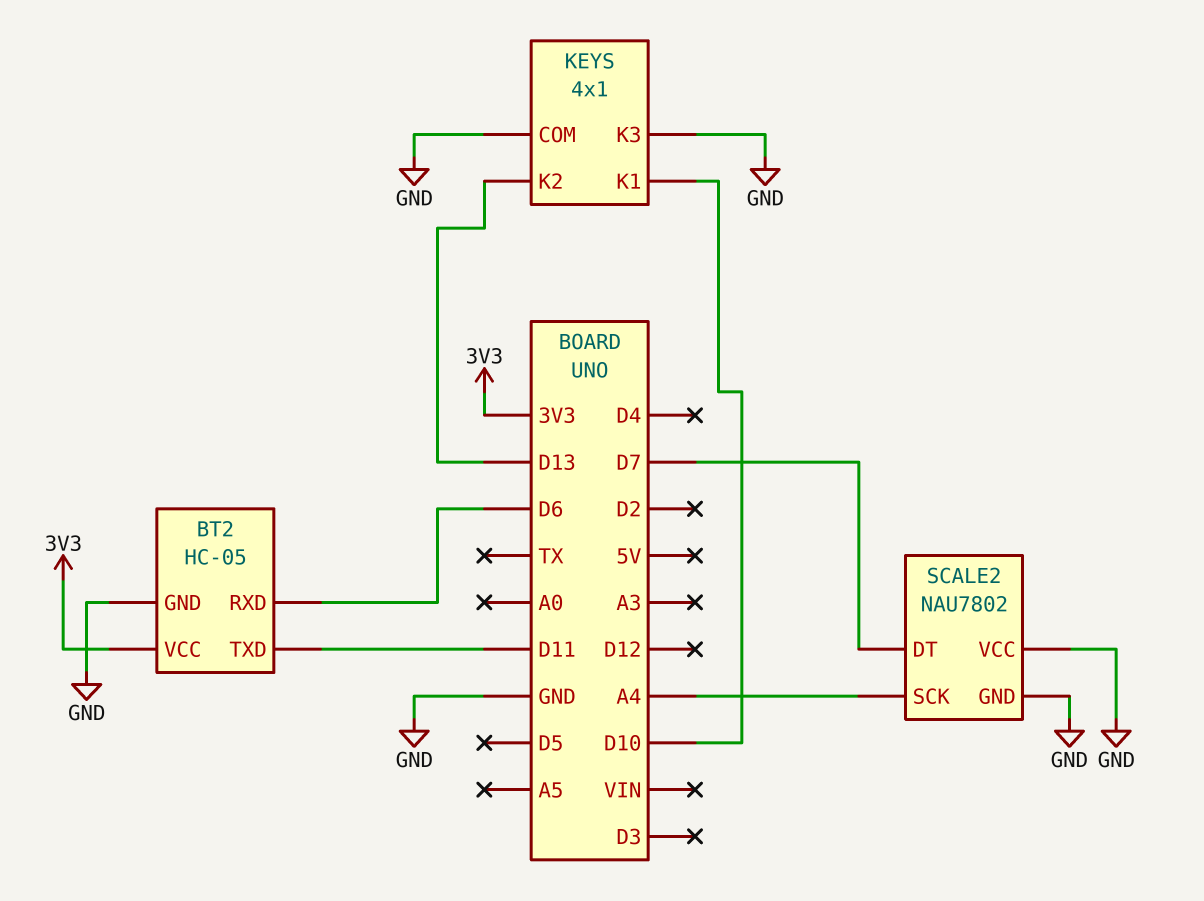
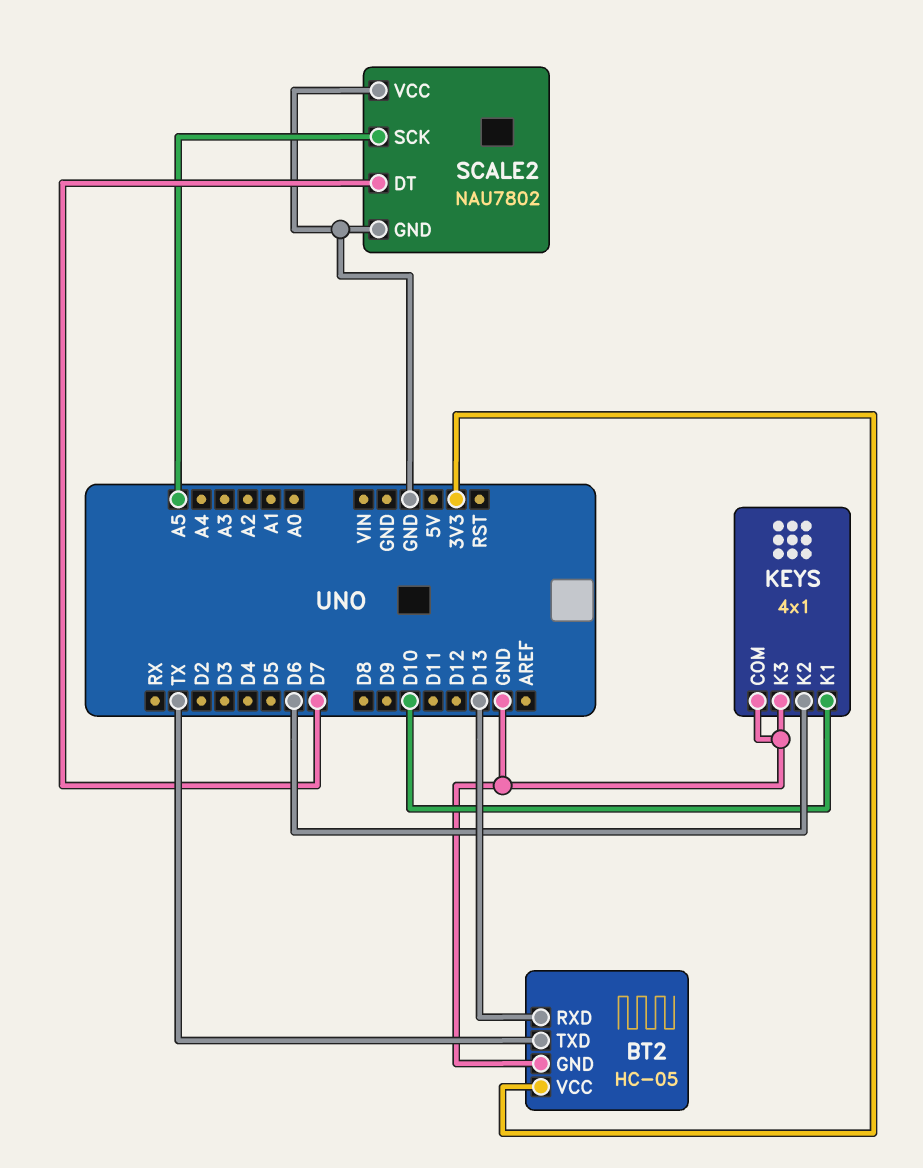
BT2 pin RXD: D6 -> D13
BT2 pin TXD: D11 -> TX
KEYS pin K2: D13 -> D6
SCALE2 pin SCK: A4 -> A5

